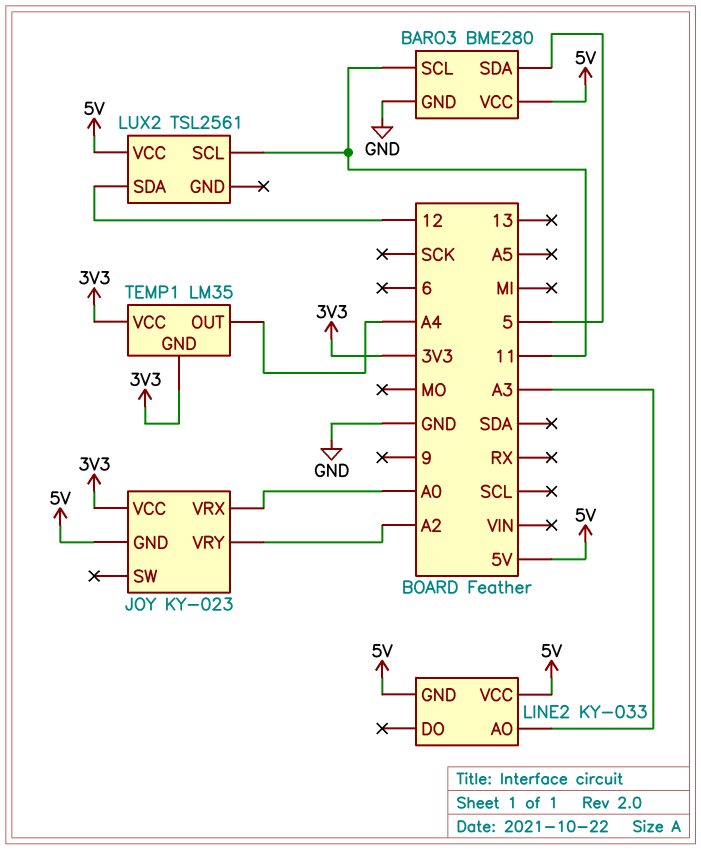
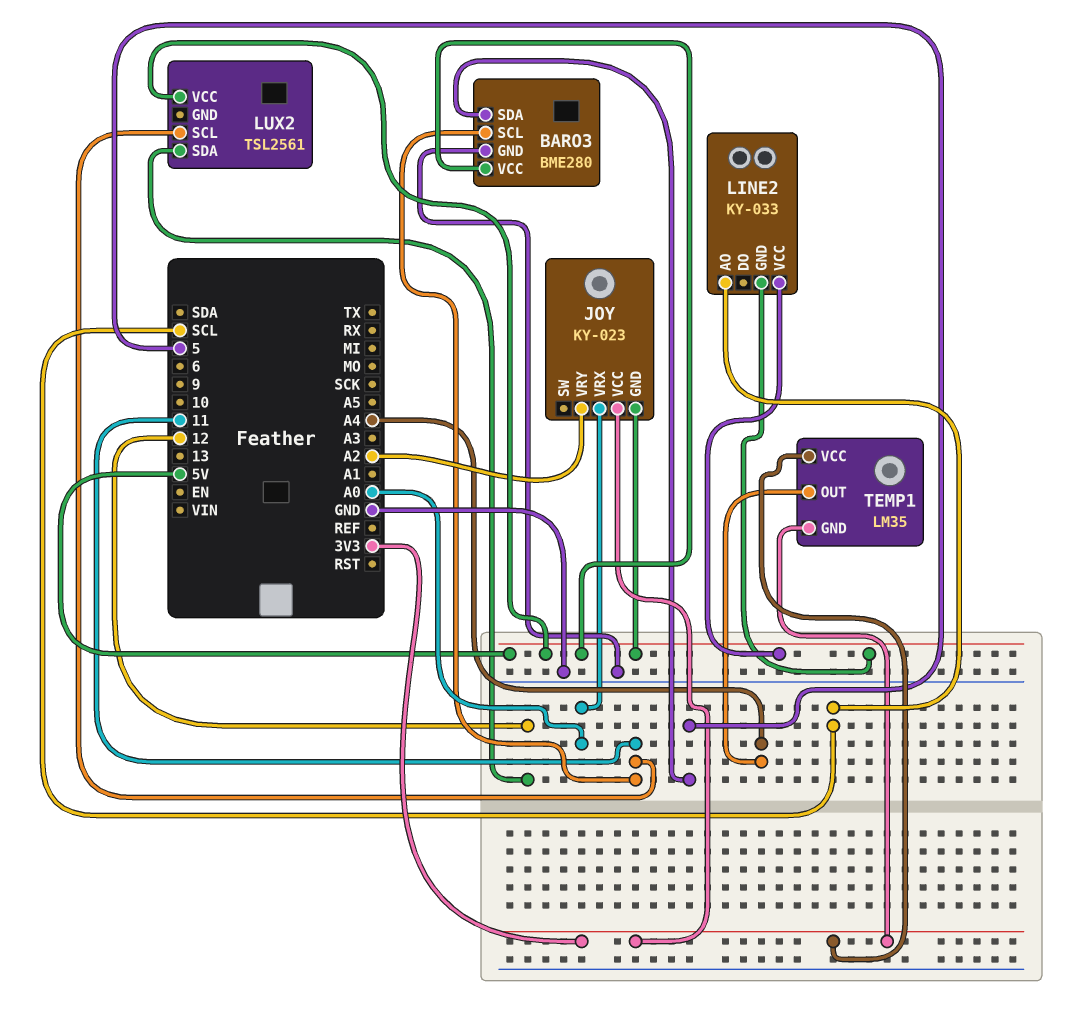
LINE2 pin AO: A3 -> SCL

